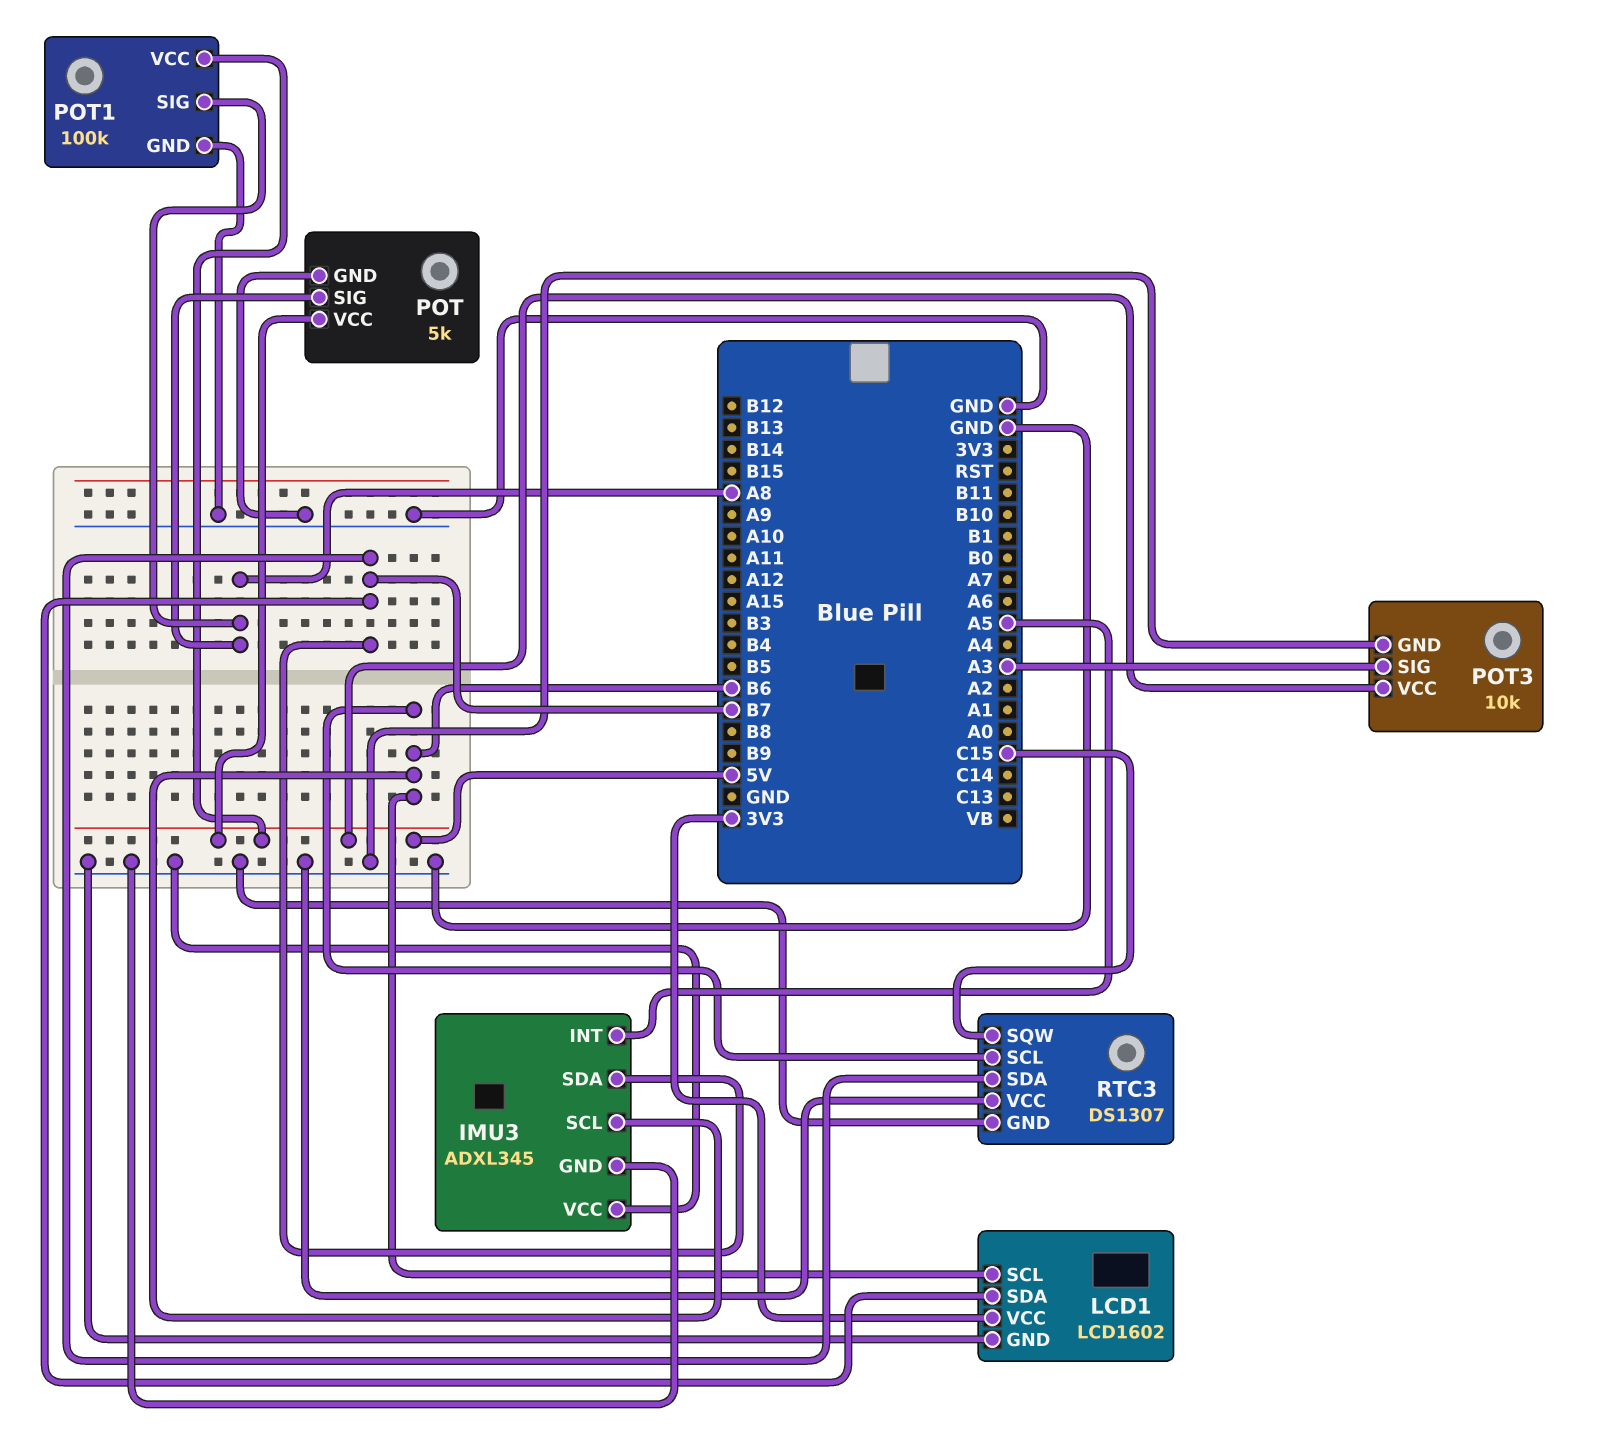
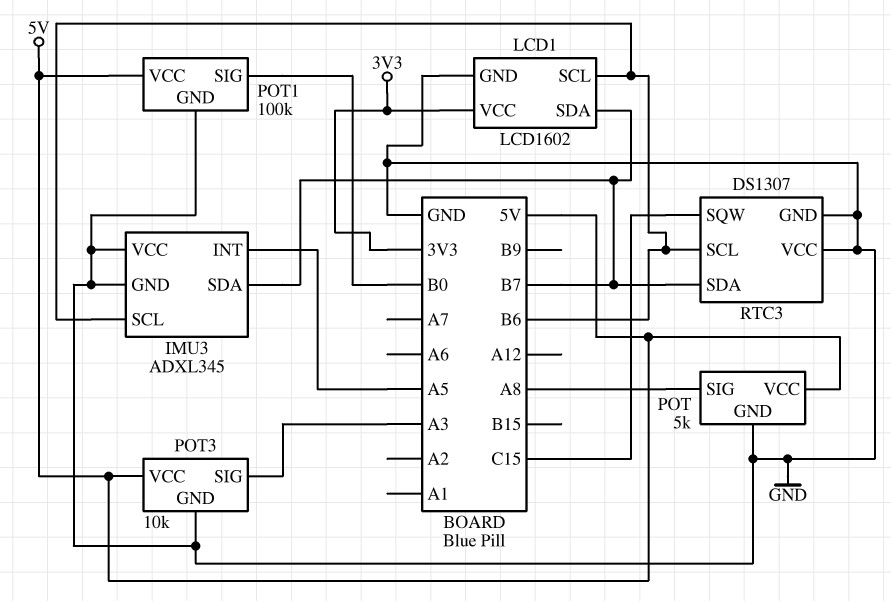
POT1 pin SIG: A8 -> B0

